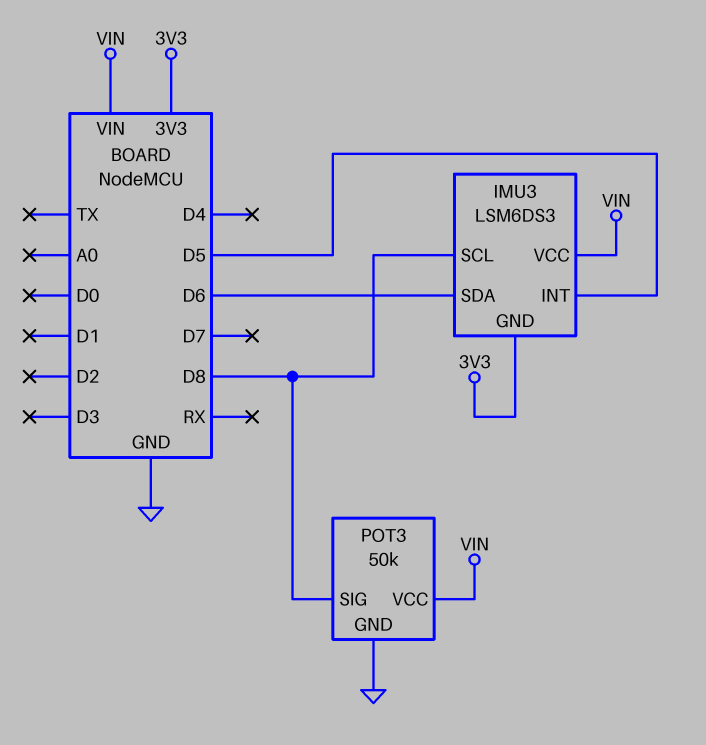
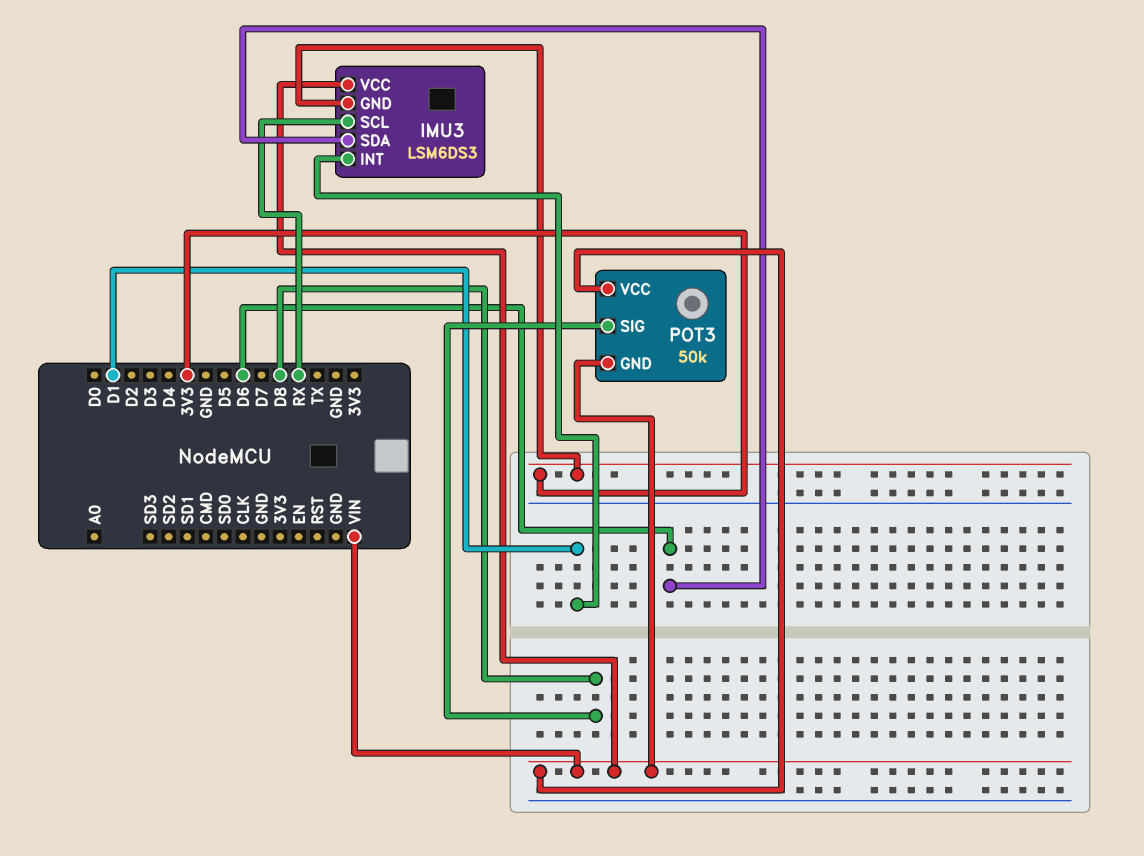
IMU3 pin INT: D5 -> D1
IMU3 pin SCL: D8 -> RX
POT3 pin GND: GND -> VIN

